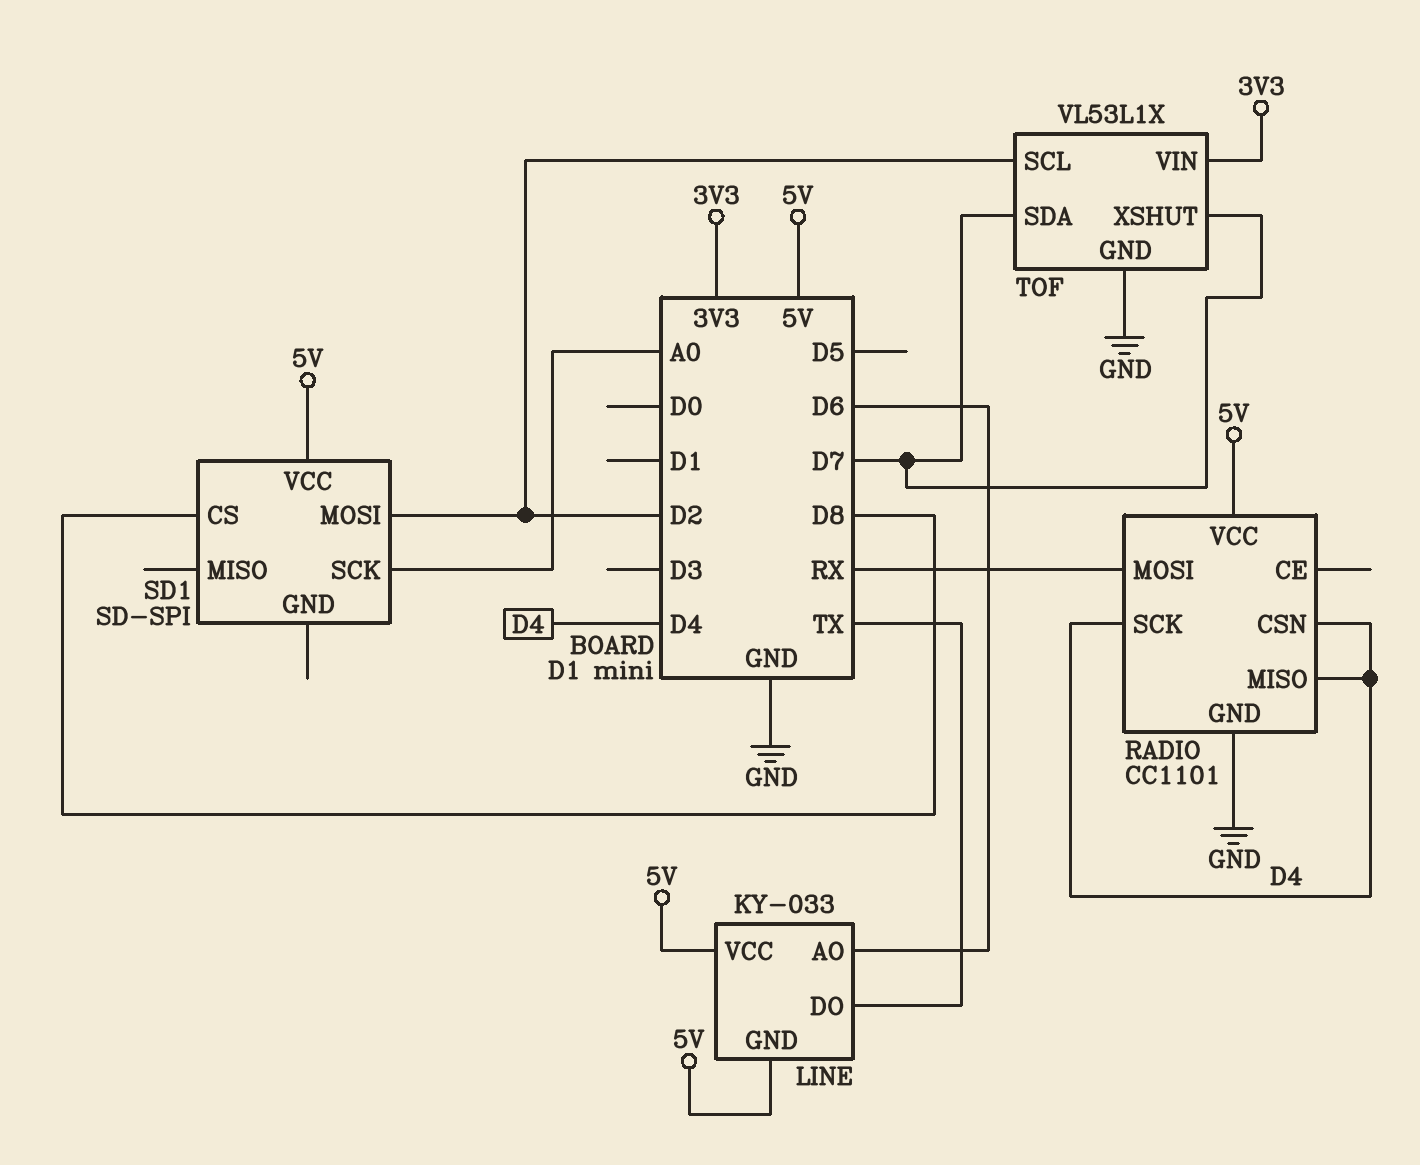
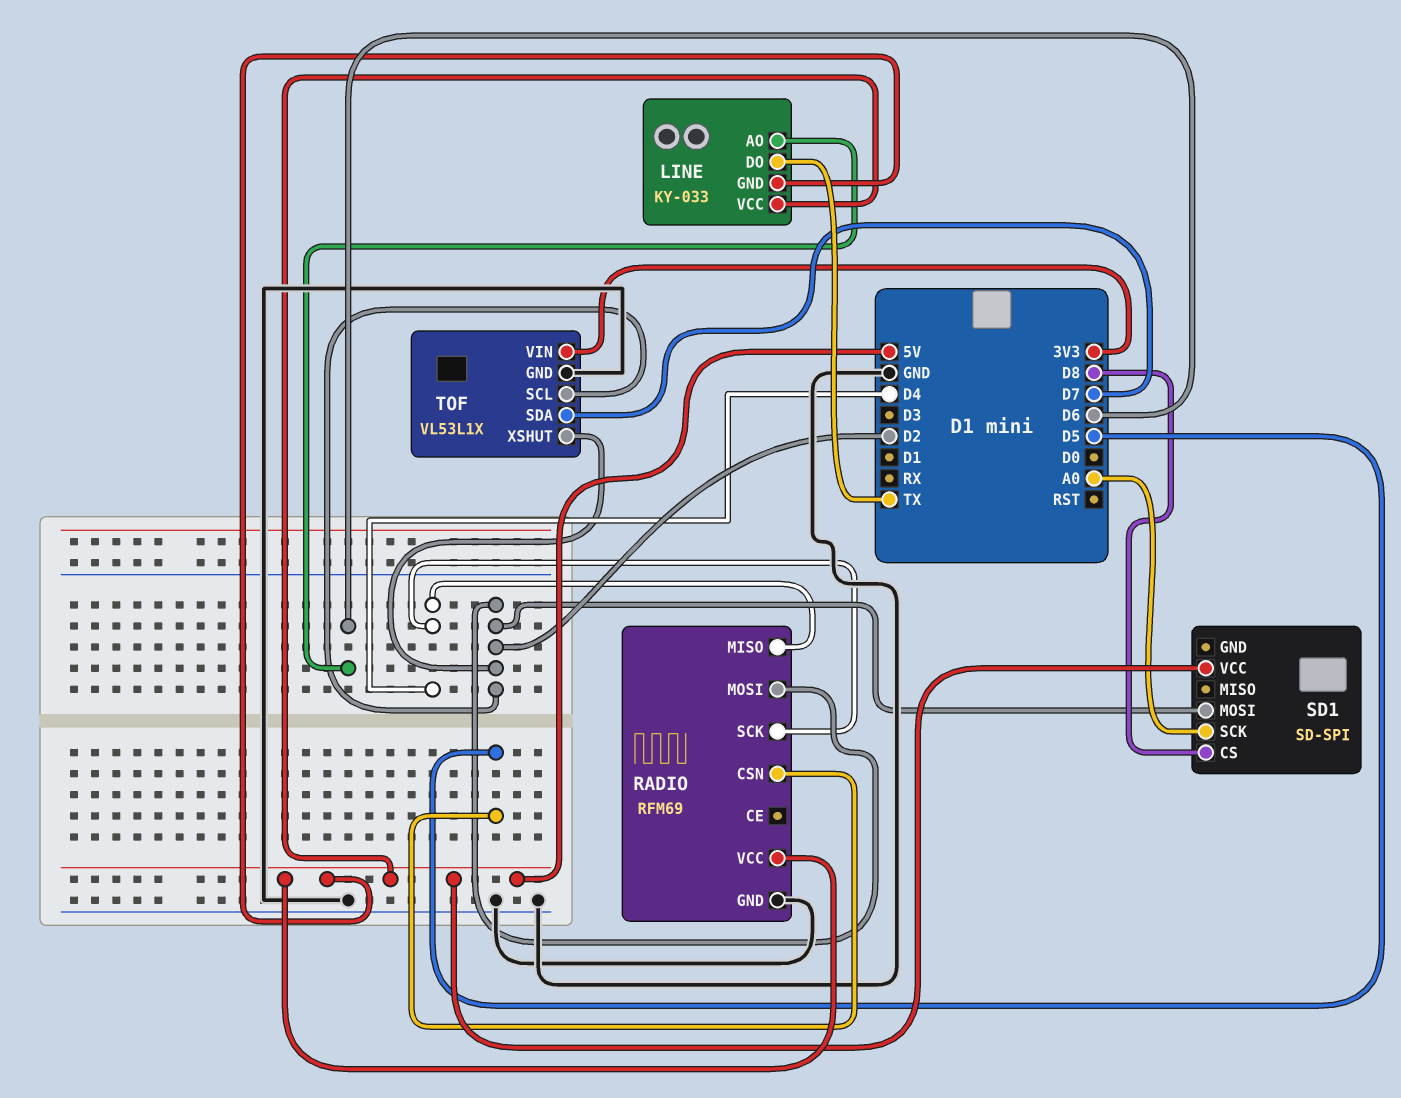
RADIO: CC1101 -> RFM69
RADIO pin CSN: D4 -> D5
RADIO pin MOSI: RX -> D2
TOF pin XSHUT: D7 -> D2

